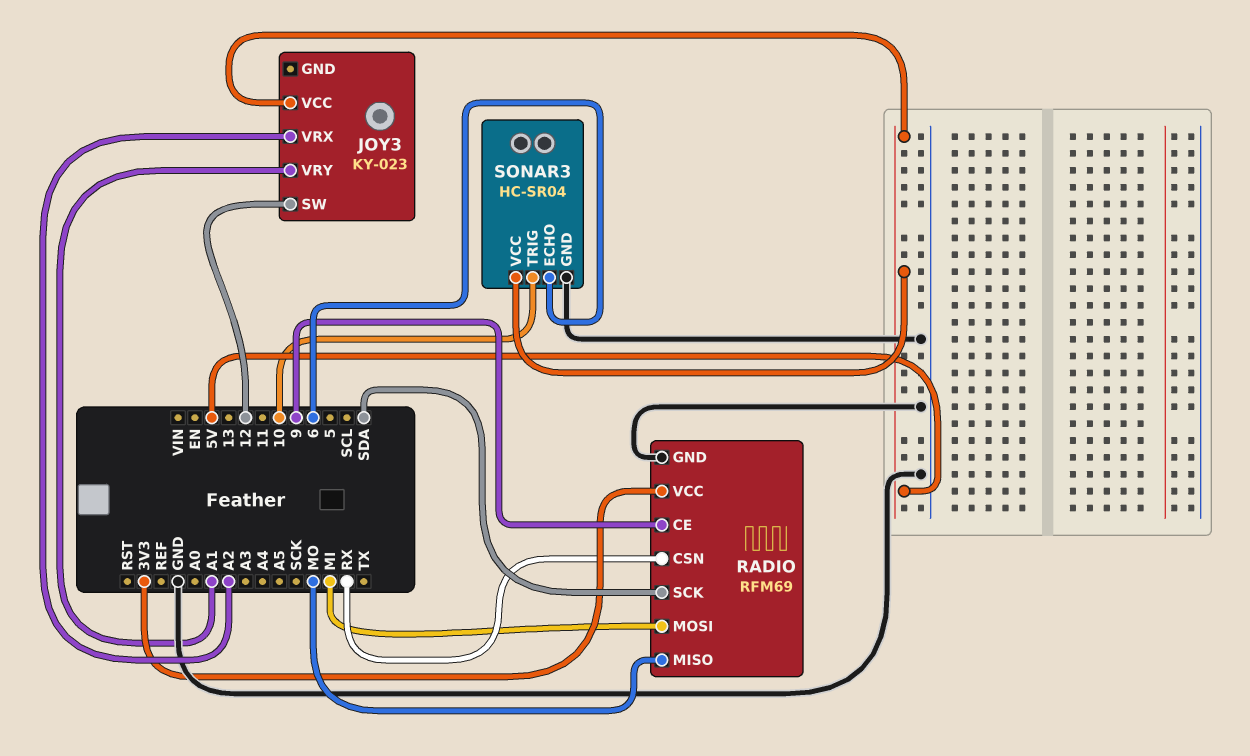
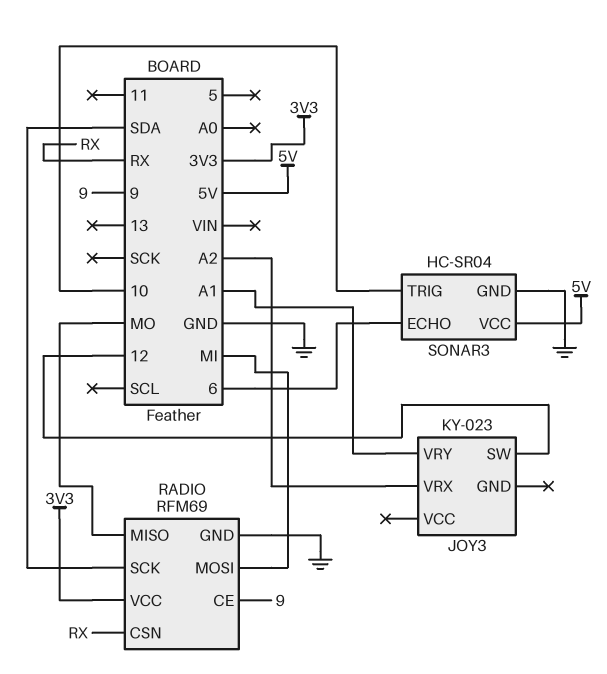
JOY3 pin VCC: 5V -> none

